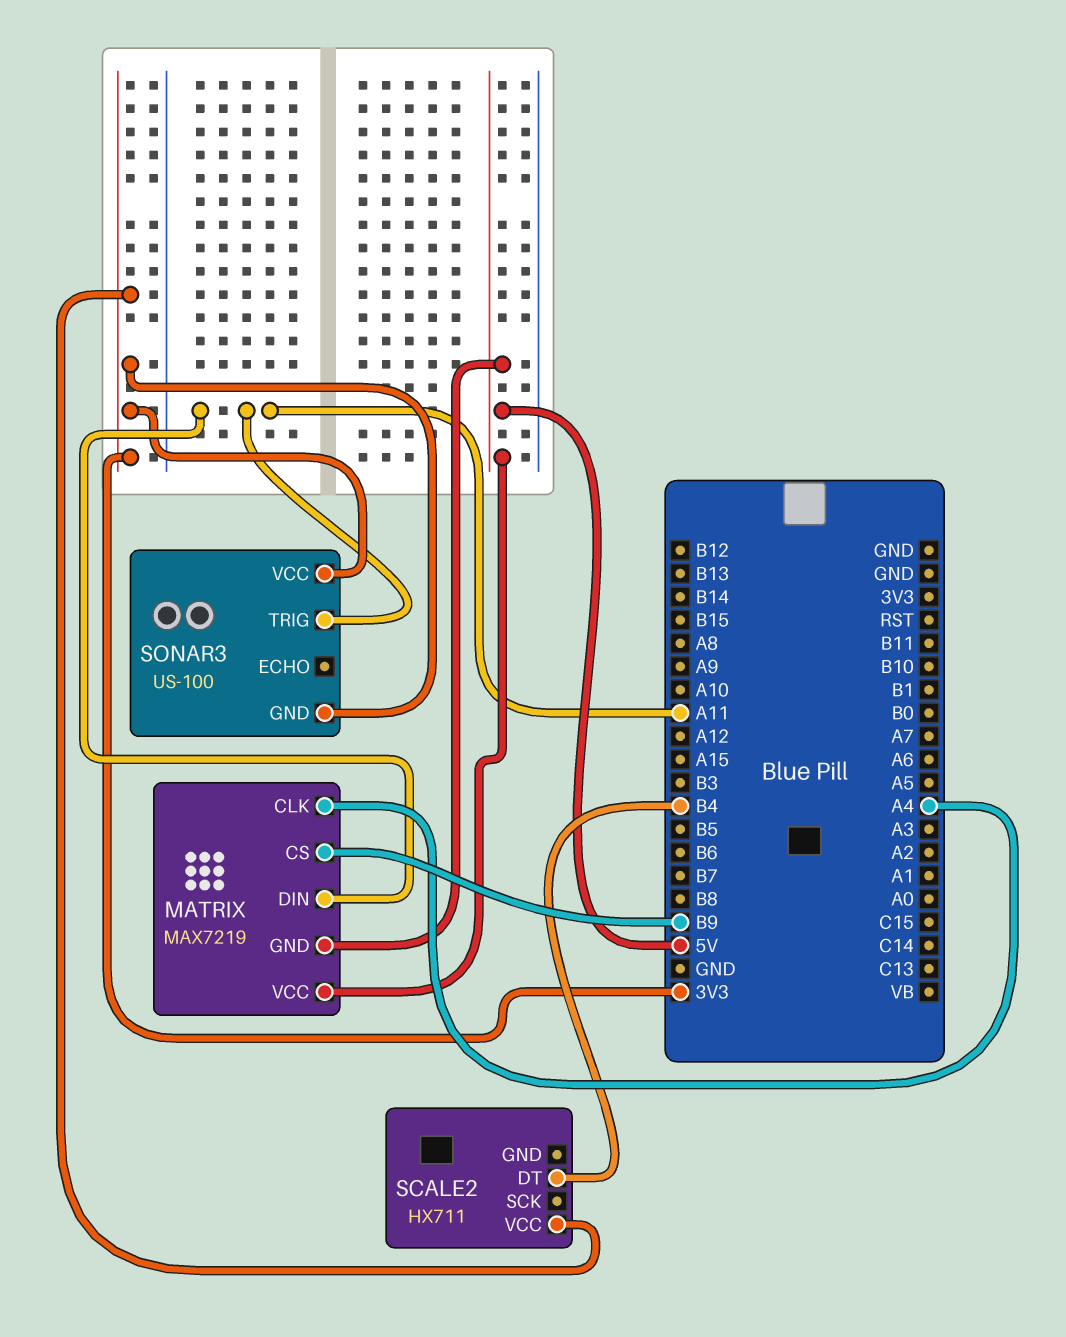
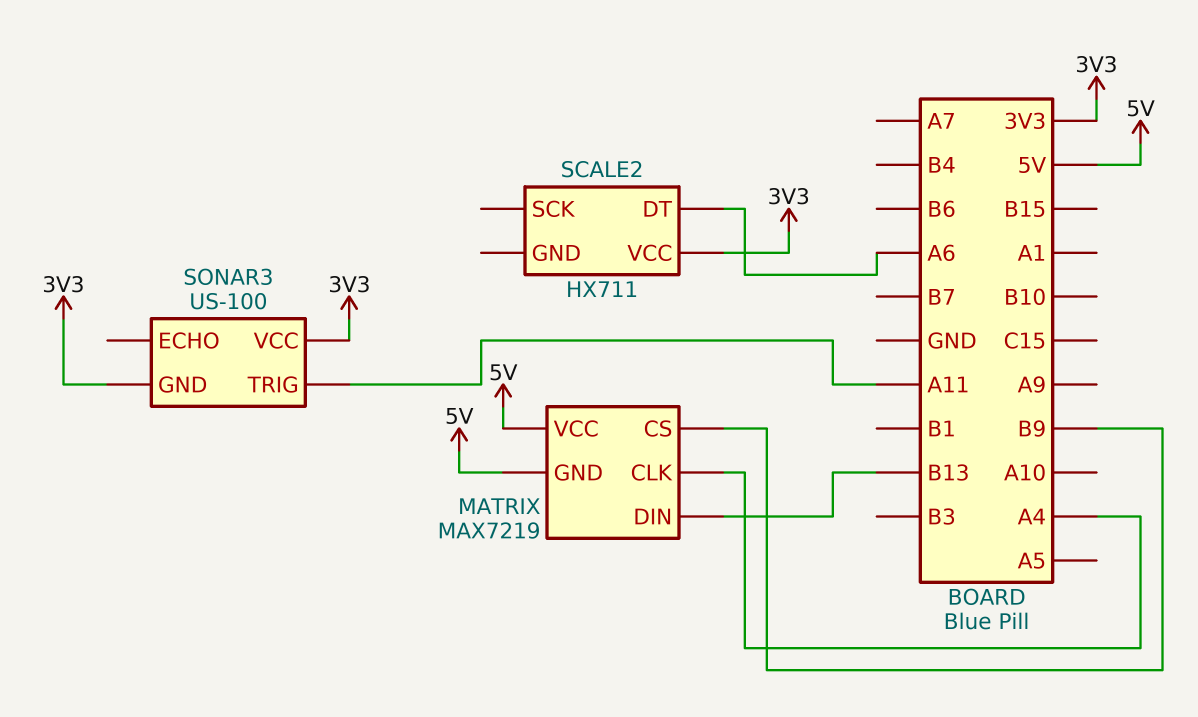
MATRIX pin DIN: A11 -> B13
SCALE2 pin DT: B4 -> A6

